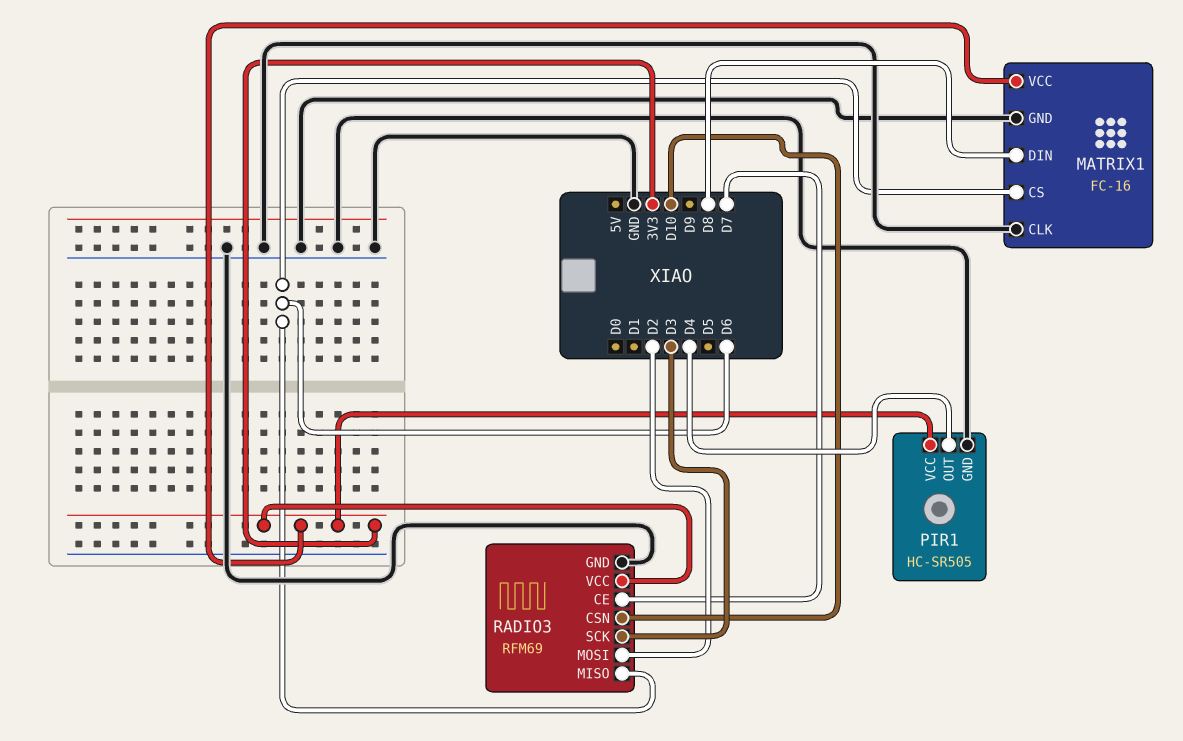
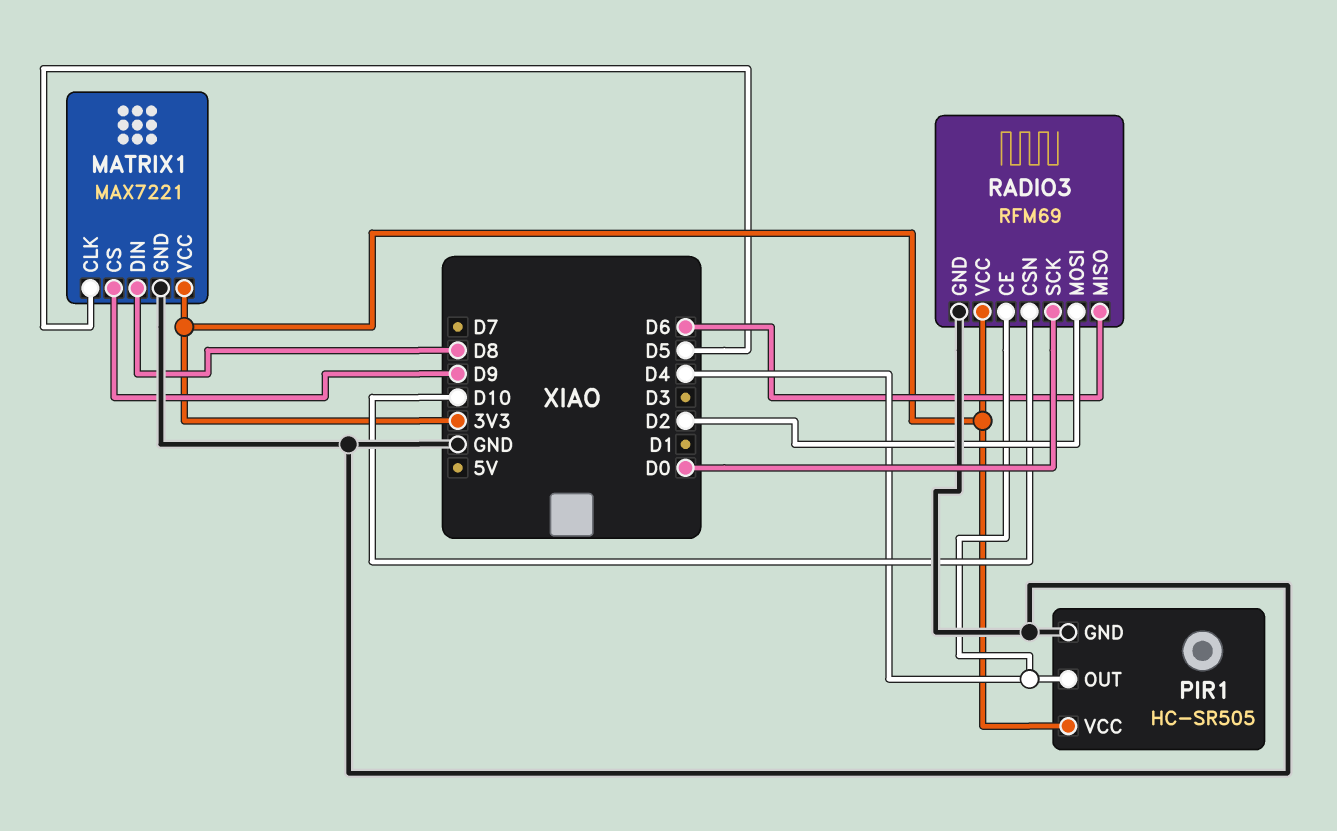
MATRIX1: FC-16 -> MAX7221
MATRIX1 pin CLK: GND -> D5
MATRIX1 pin CS: D6 -> D9
RADIO3 pin CE: D7 -> D4
RADIO3 pin SCK: D3 -> D0

